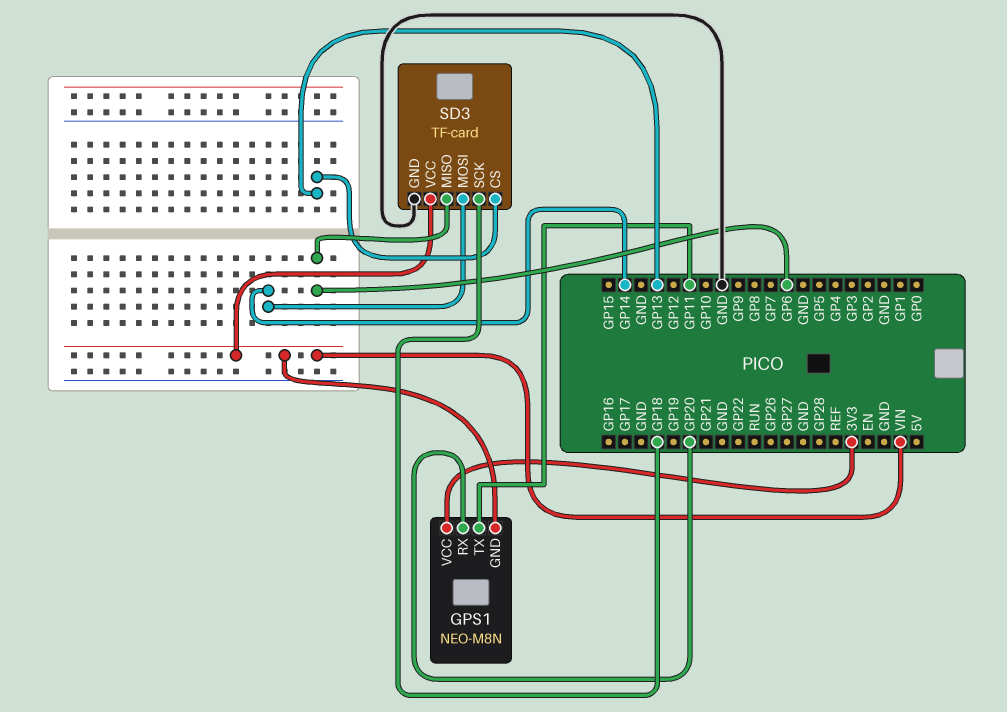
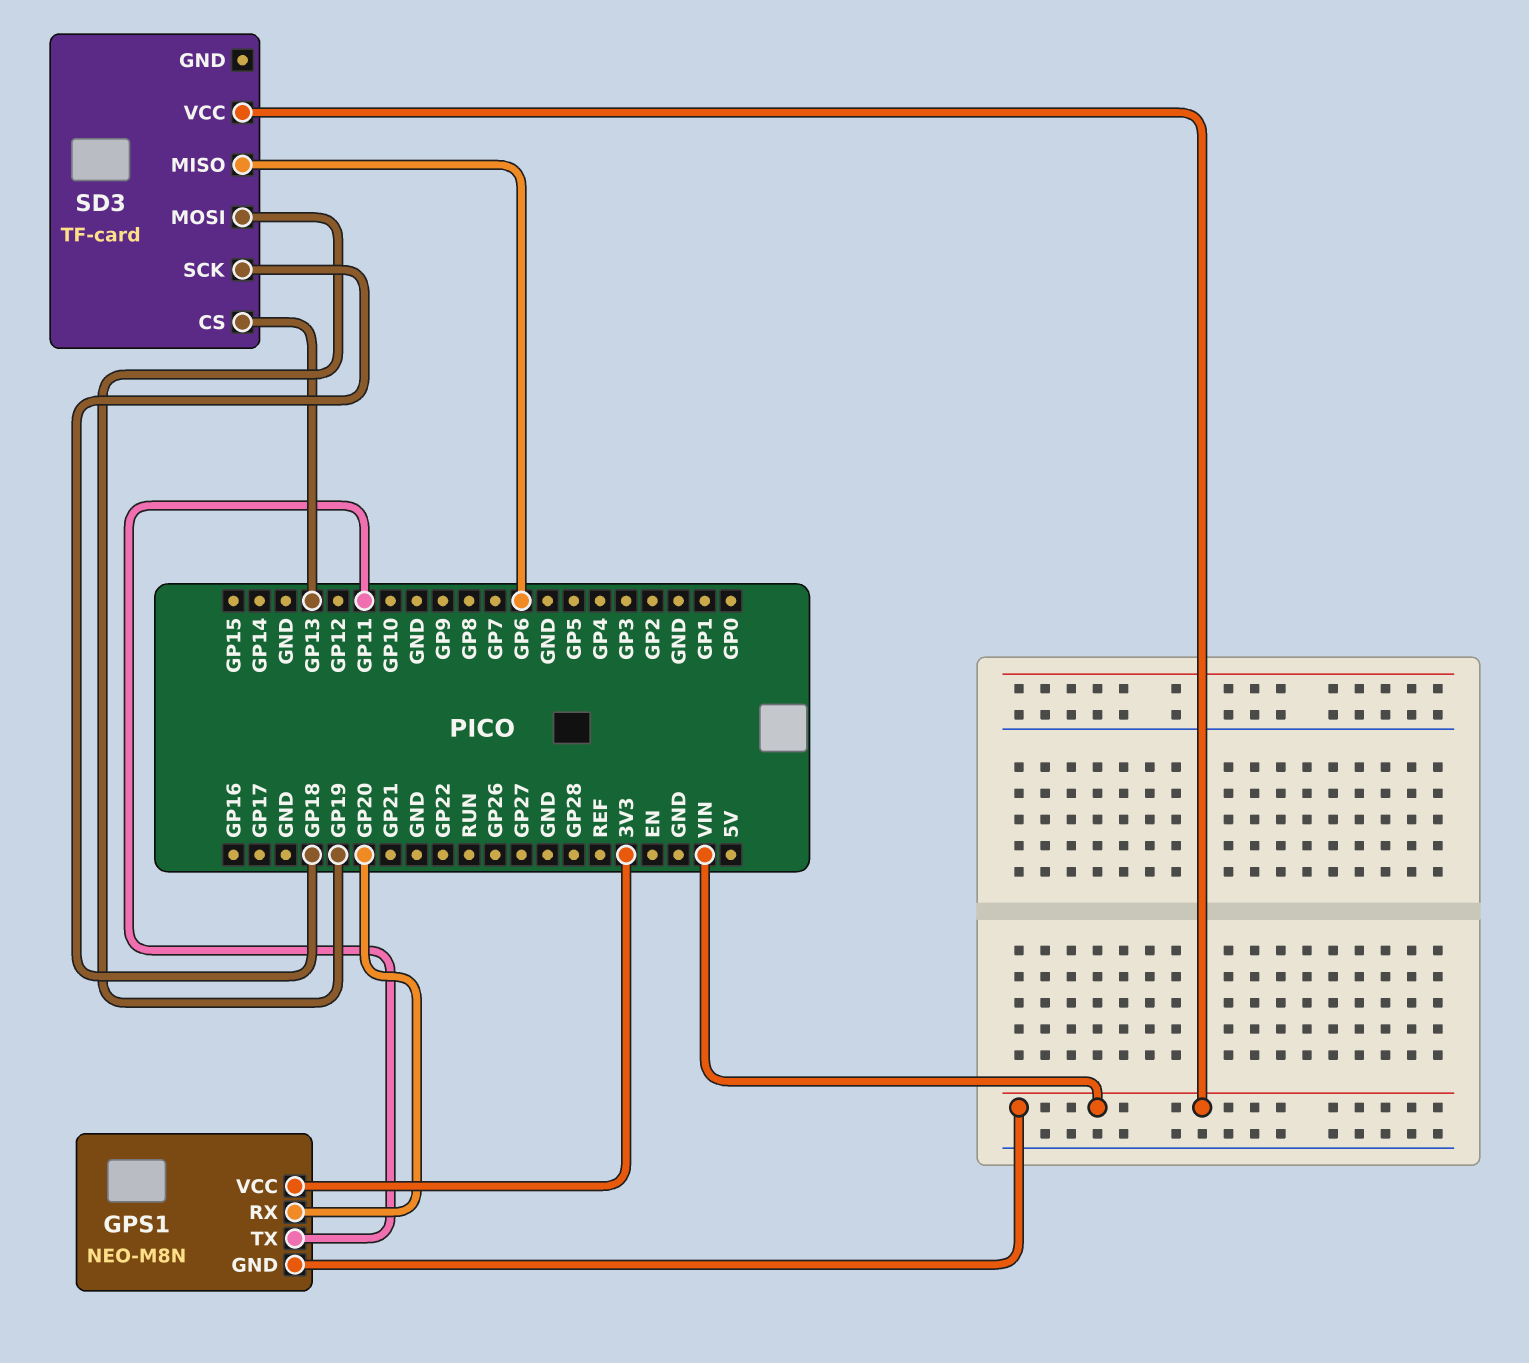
SD3 pin GND: GND -> none
SD3 pin MOSI: GP14 -> GP19

